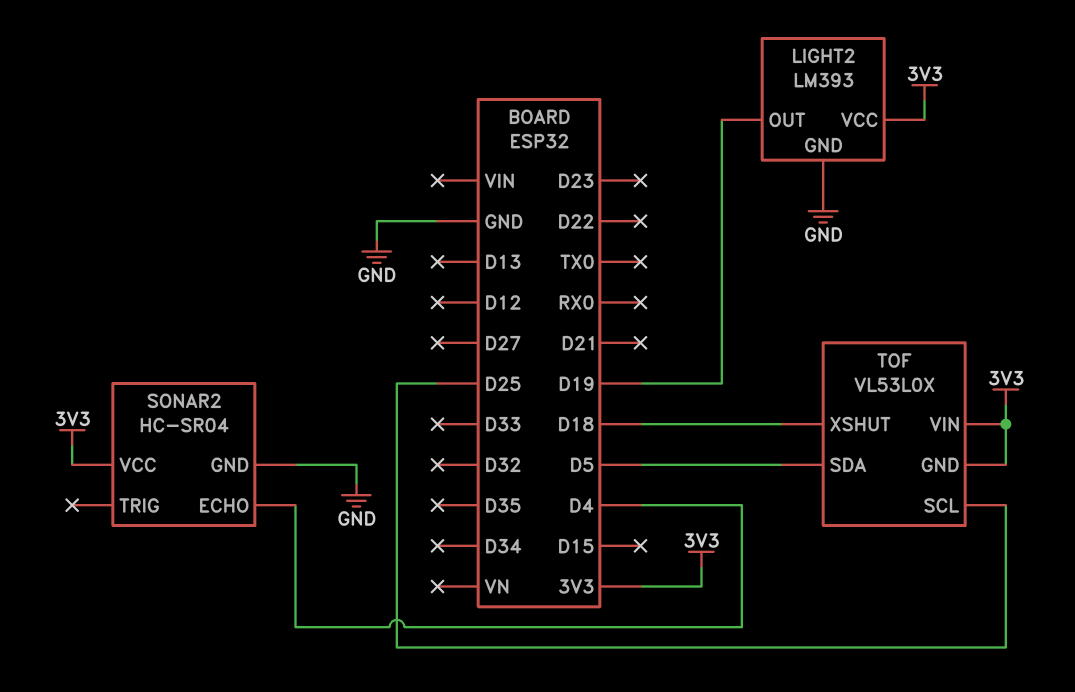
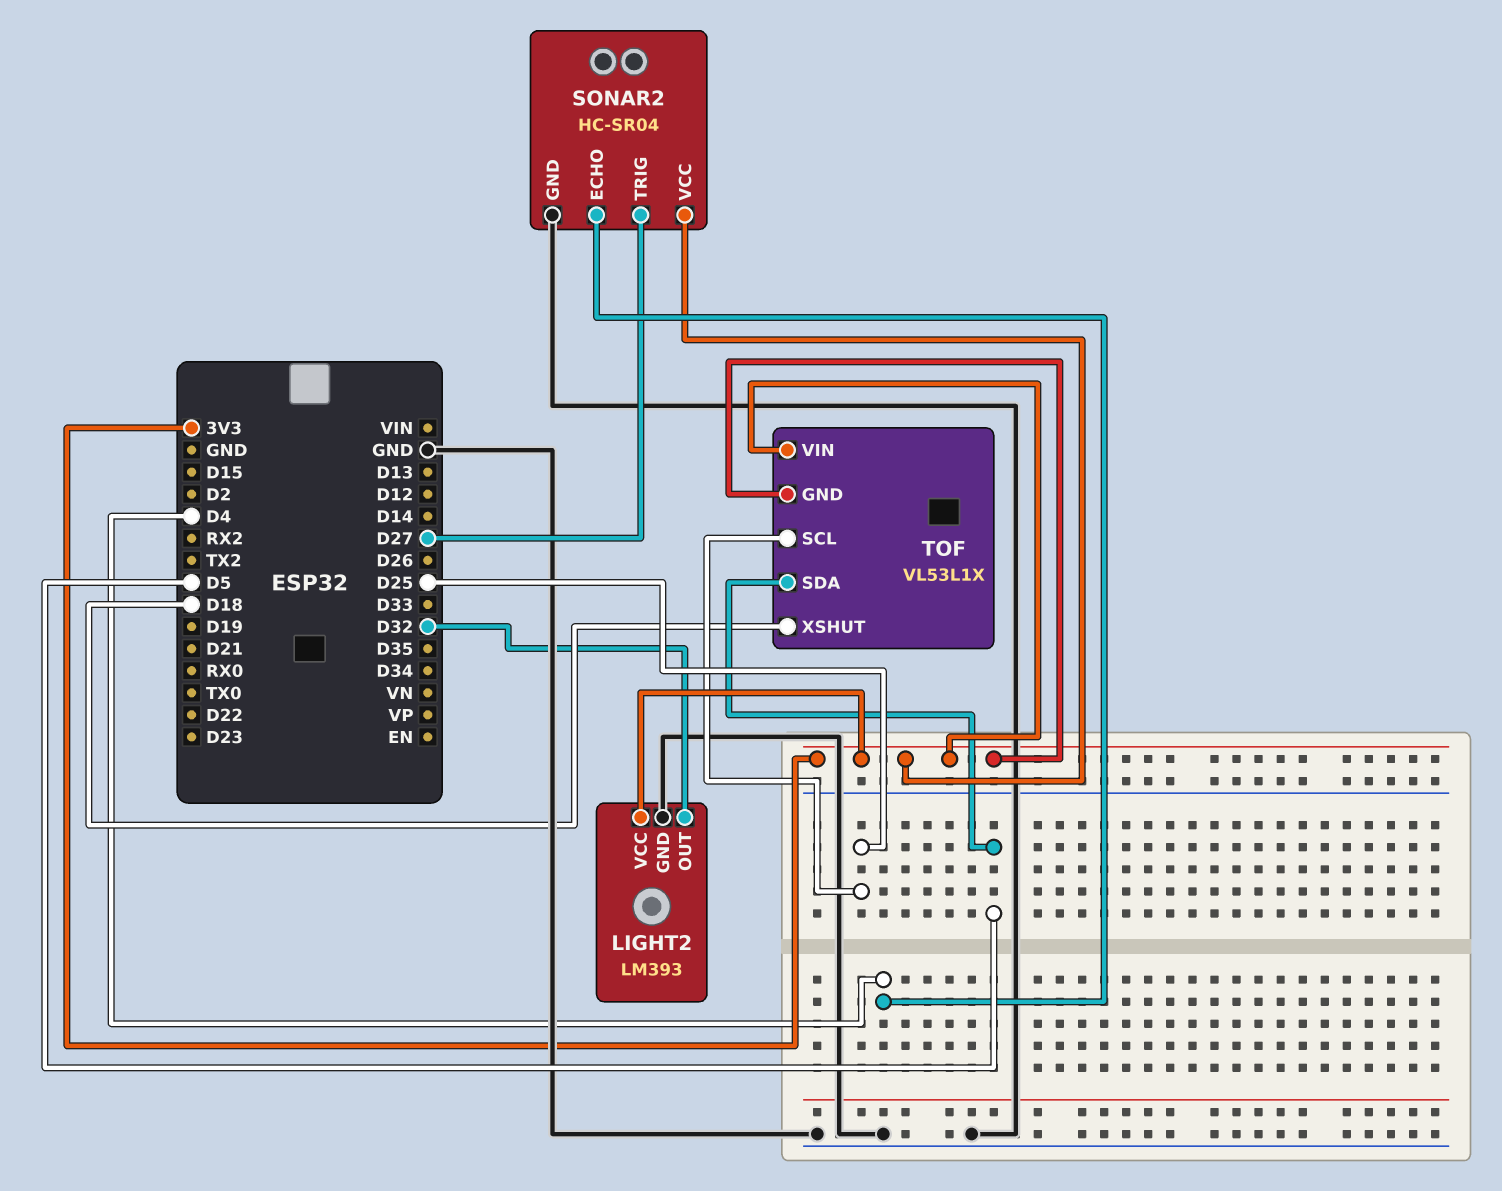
LIGHT2 pin OUT: D19 -> D32
SONAR2 pin TRIG: none -> D27
TOF: VL53L0X -> VL53L1X

